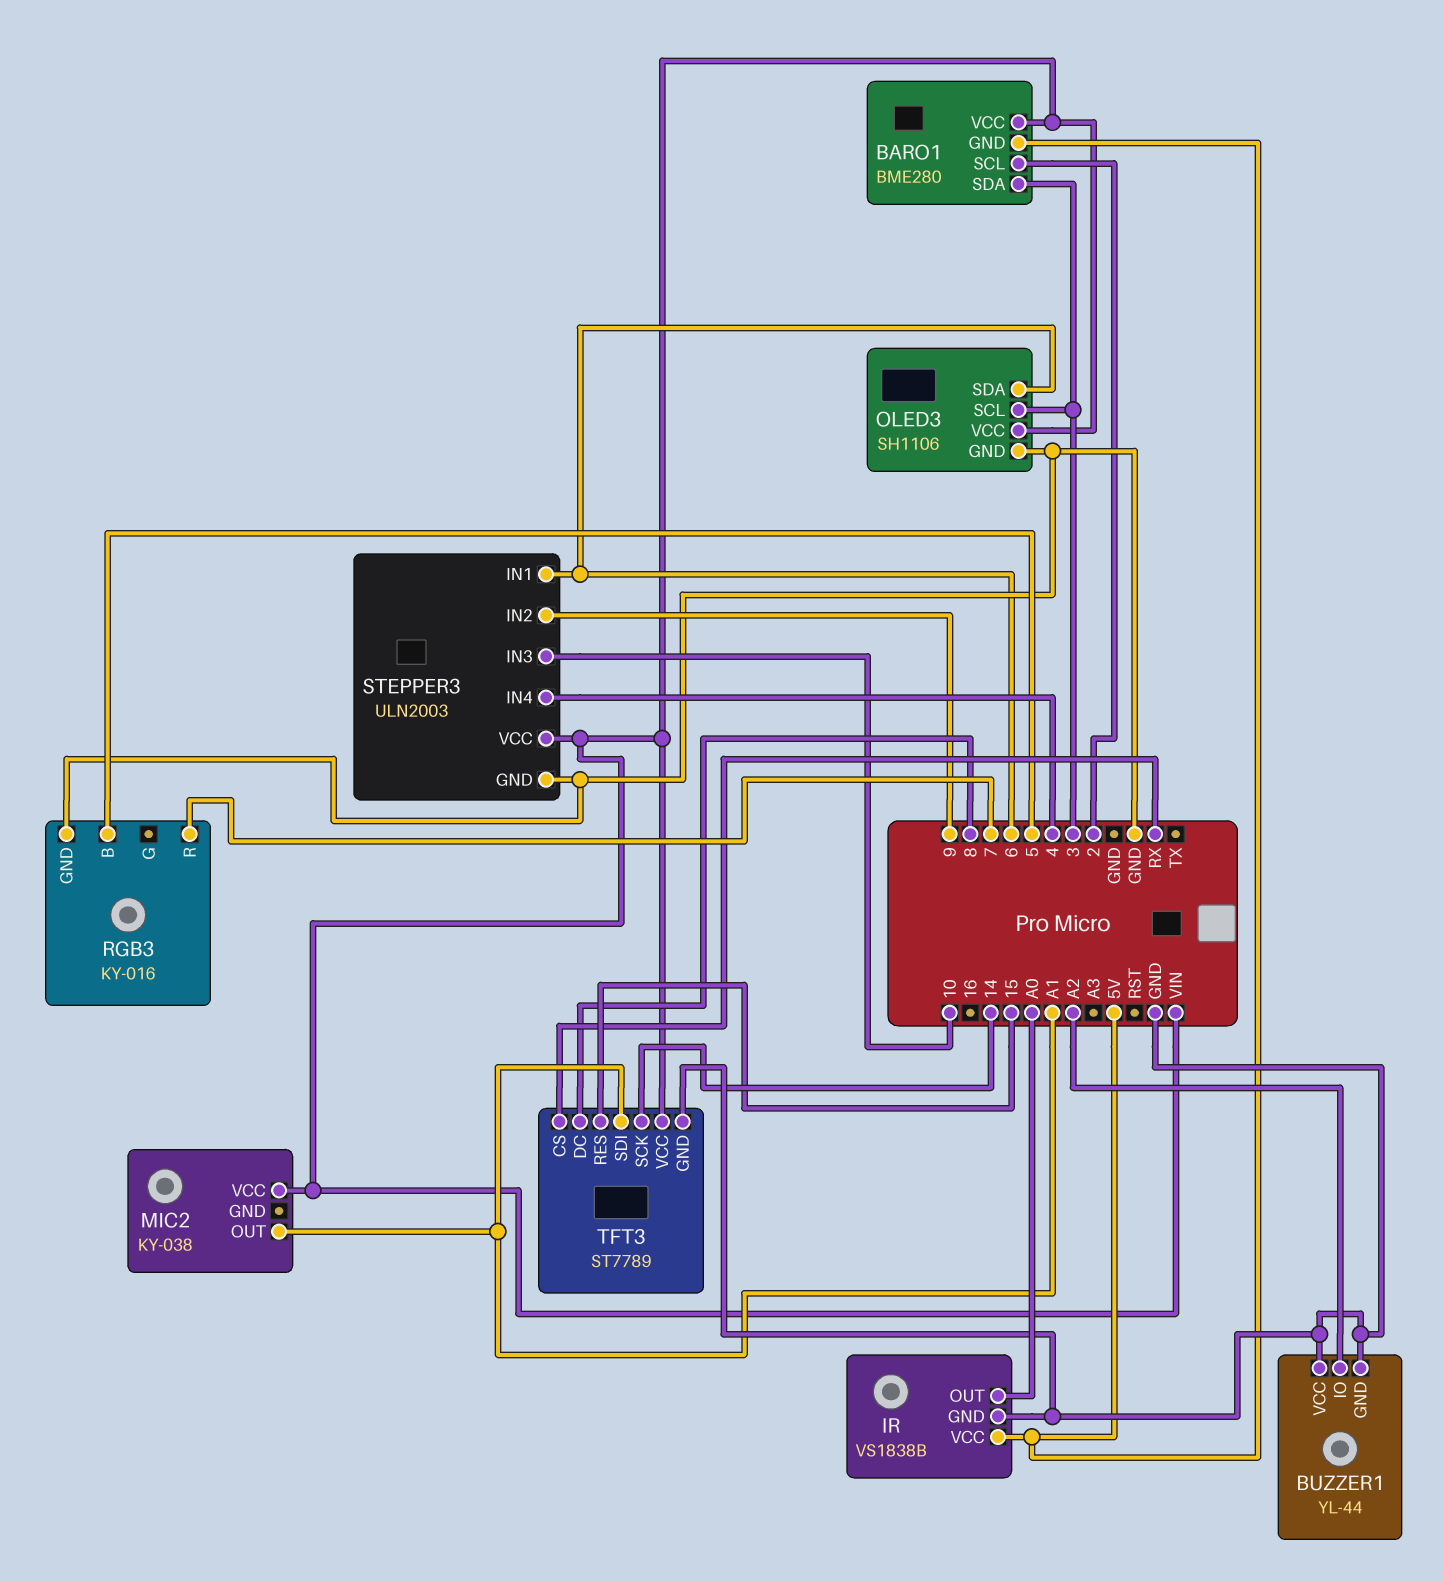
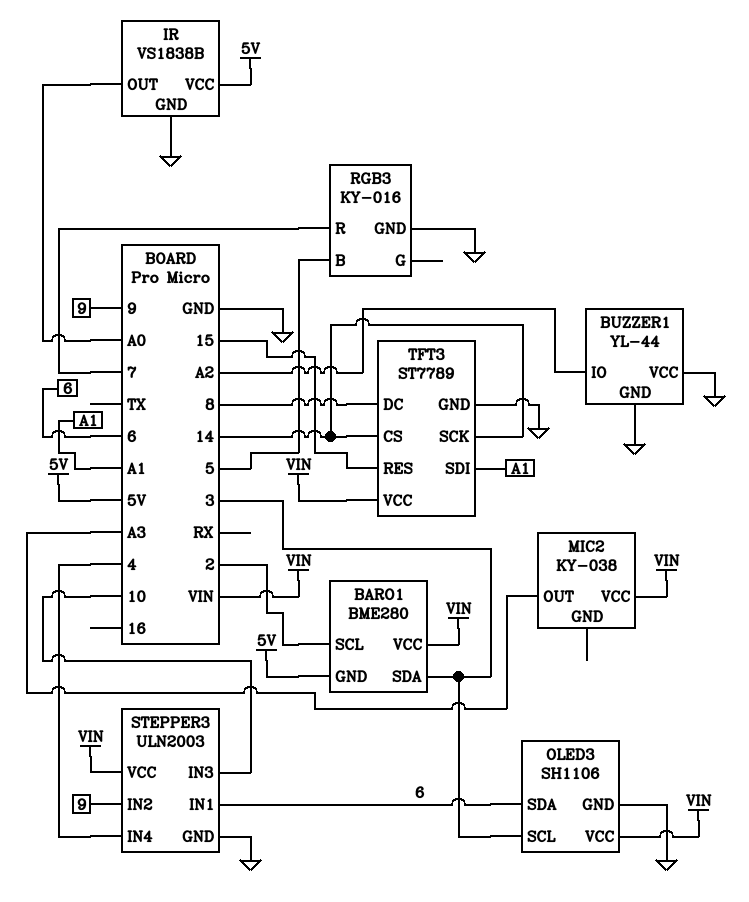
MIC2 pin OUT: A1 -> A3
TFT3 pin CS: RX -> 14

